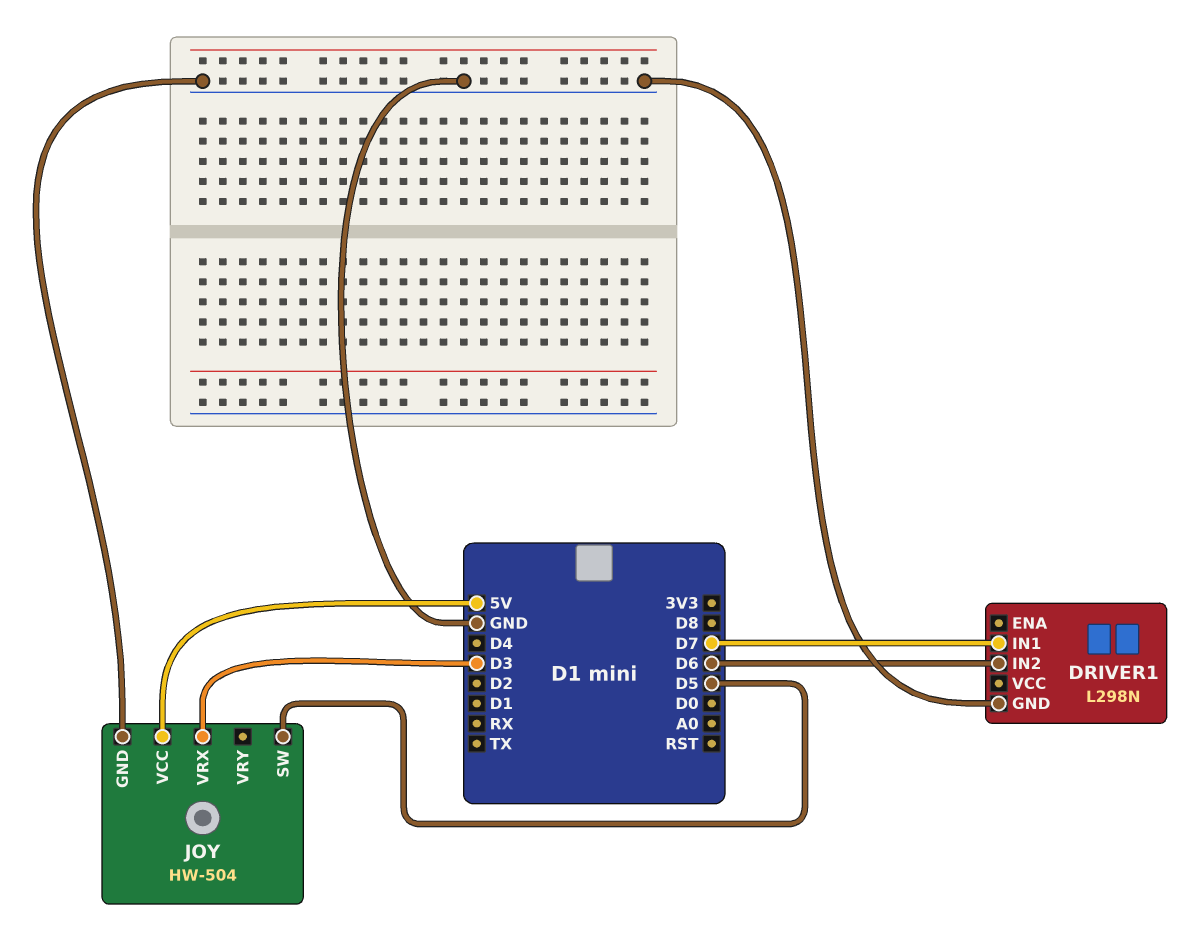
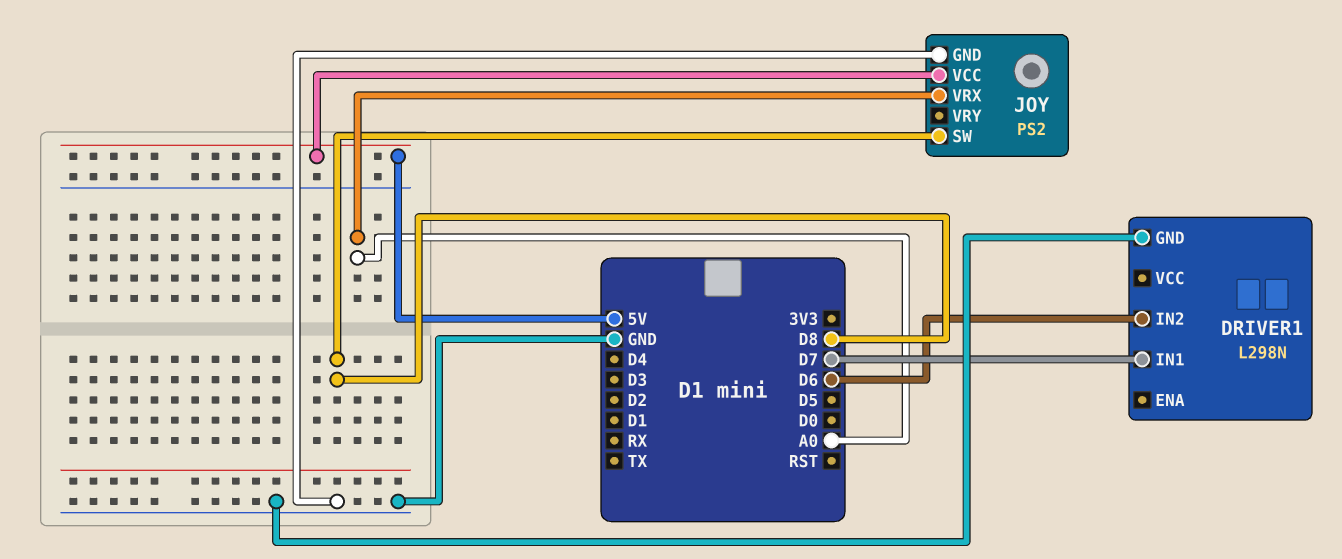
JOY: HW-504 -> PS2
JOY pin SW: D5 -> D8
JOY pin VRX: D3 -> A0

